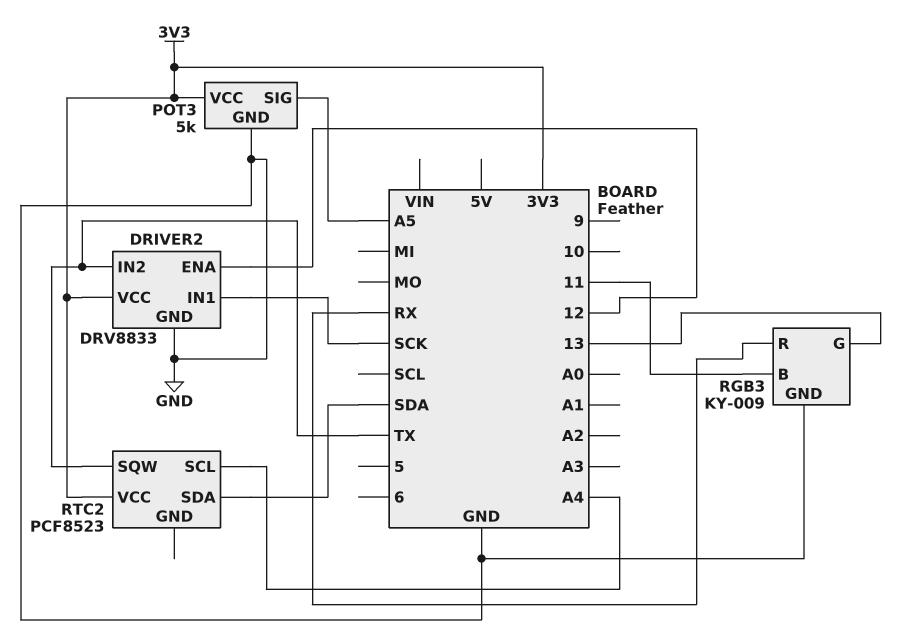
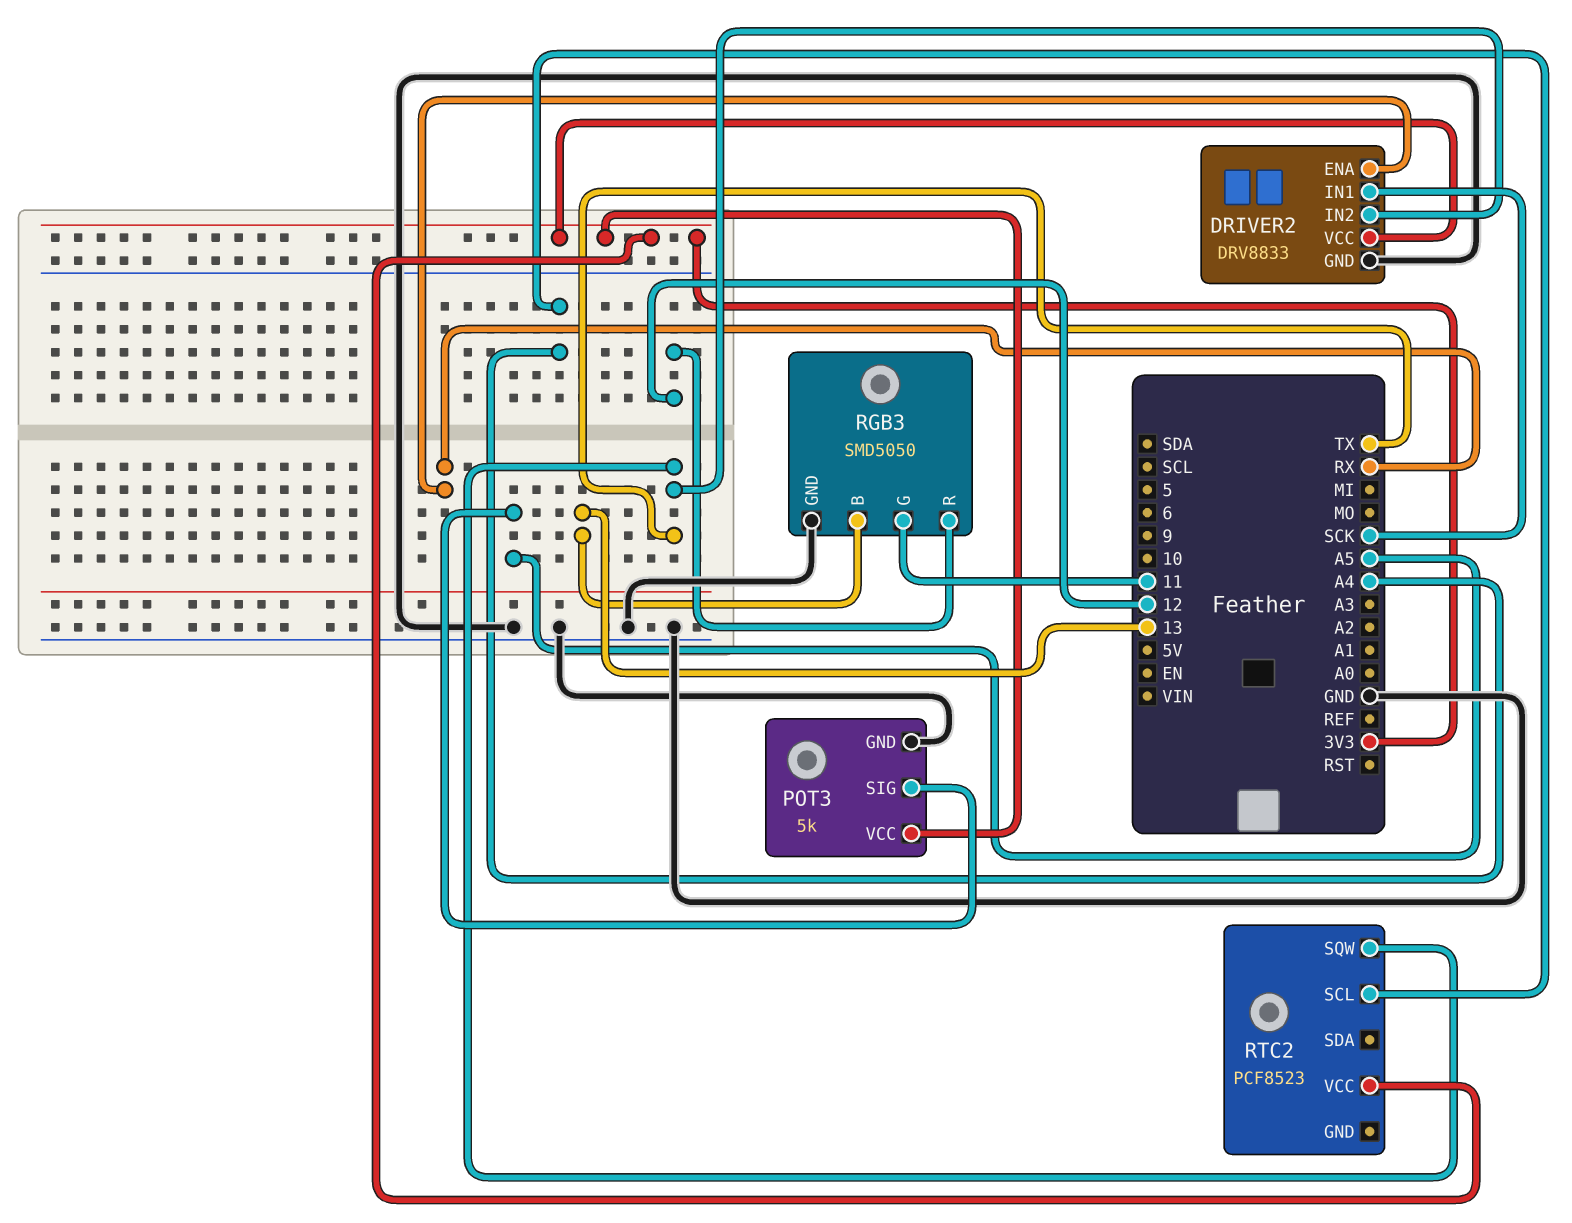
DRIVER2 pin ENA: 12 -> RX
RGB3: KY-009 -> SMD5050
RGB3 pin B: 11 -> 13
RGB3 pin G: 13 -> 11
RGB3 pin R: RX -> 12
RTC2 pin SDA: SDA -> none

